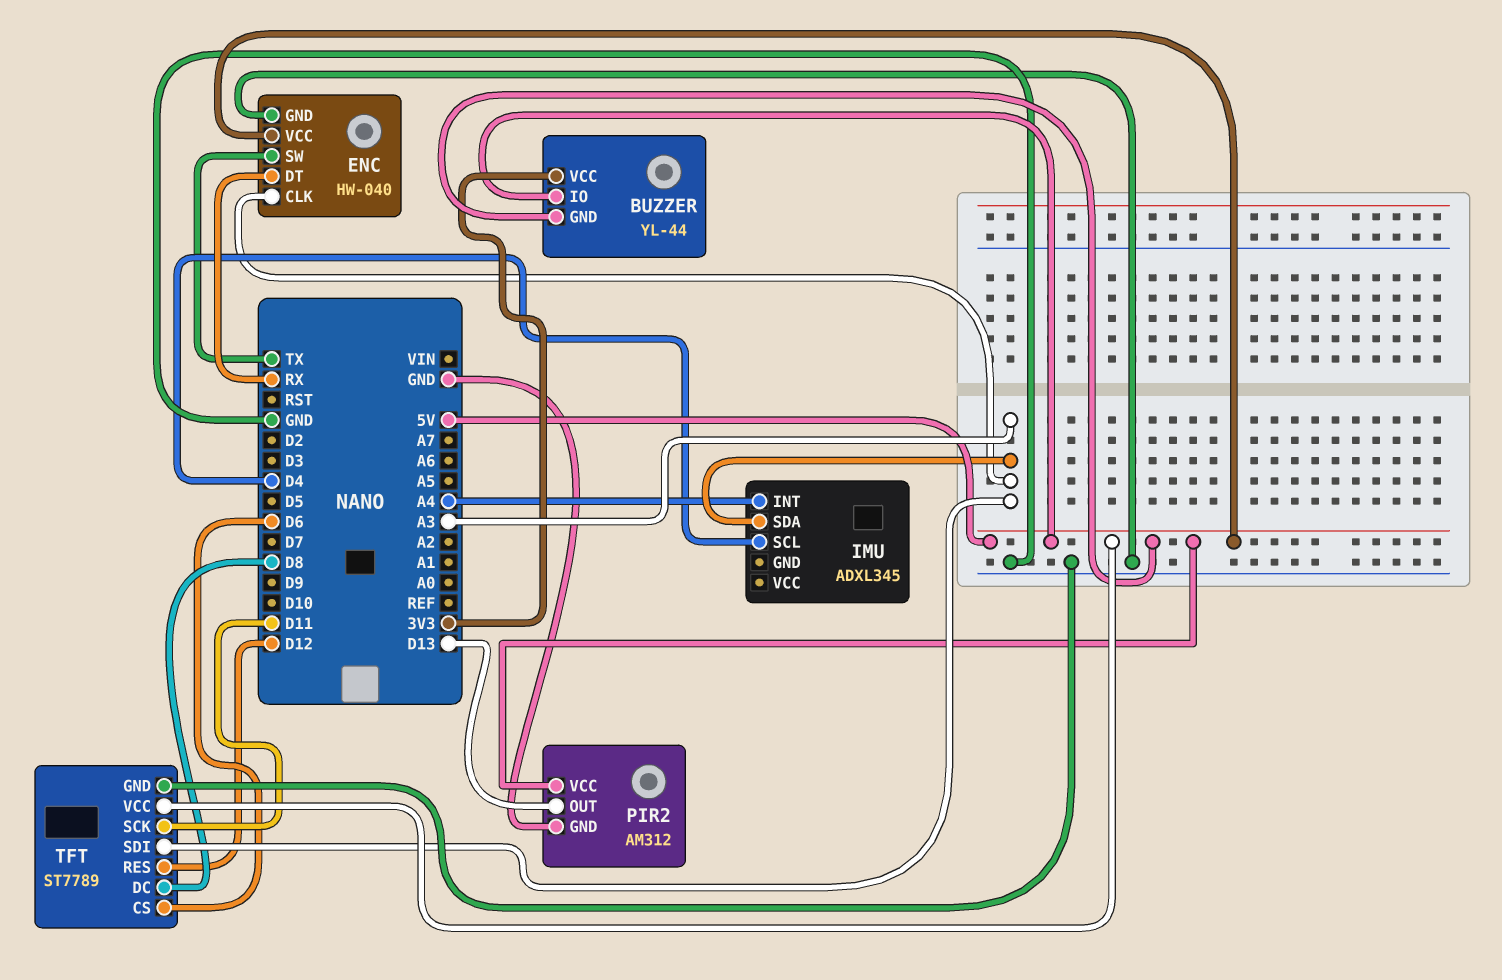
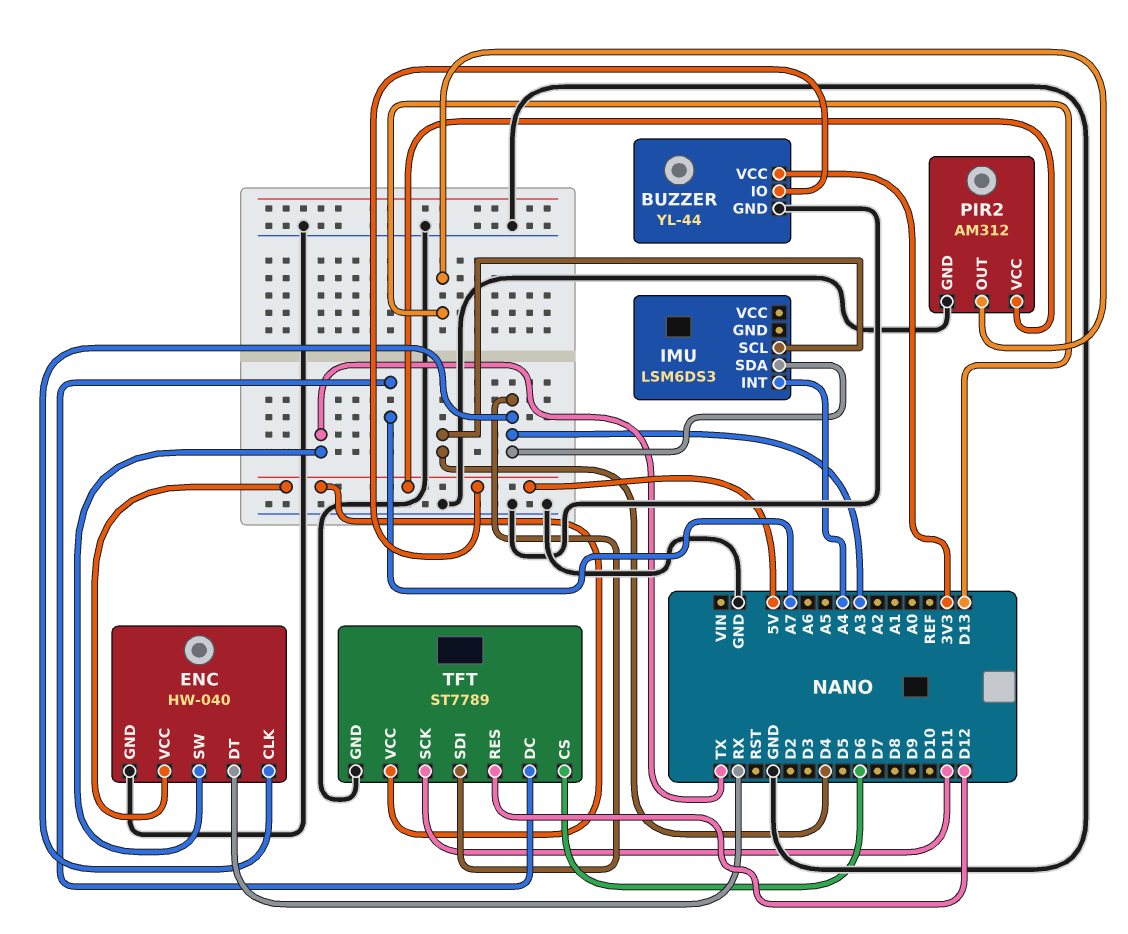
BUZZER pin GND: 5V -> GND
IMU: ADXL345 -> LSM6DS3
TFT pin DC: D8 -> A7

